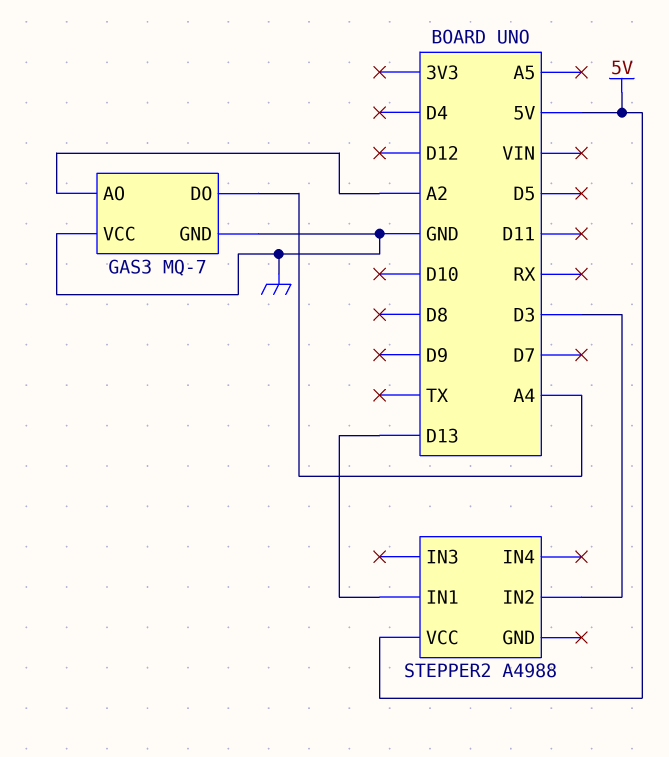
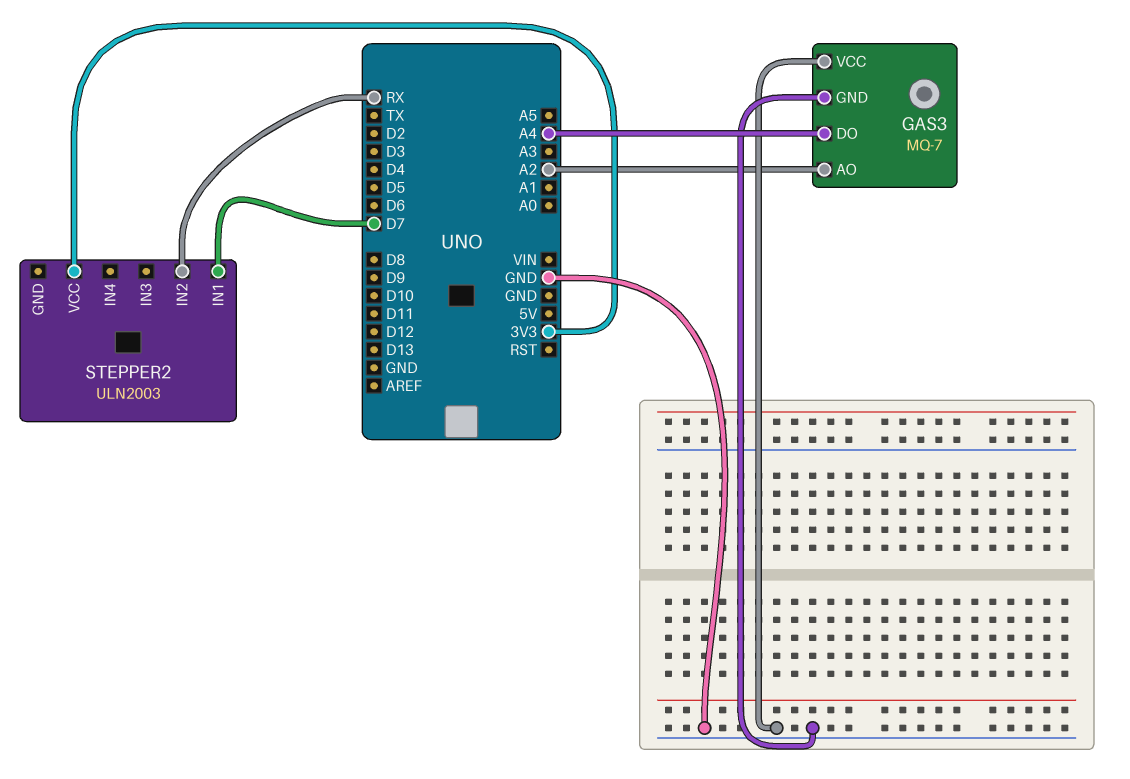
STEPPER2: A4988 -> ULN2003
STEPPER2 pin IN1: D13 -> D7
STEPPER2 pin IN2: D3 -> RX
STEPPER2 pin VCC: 5V -> 3V3

